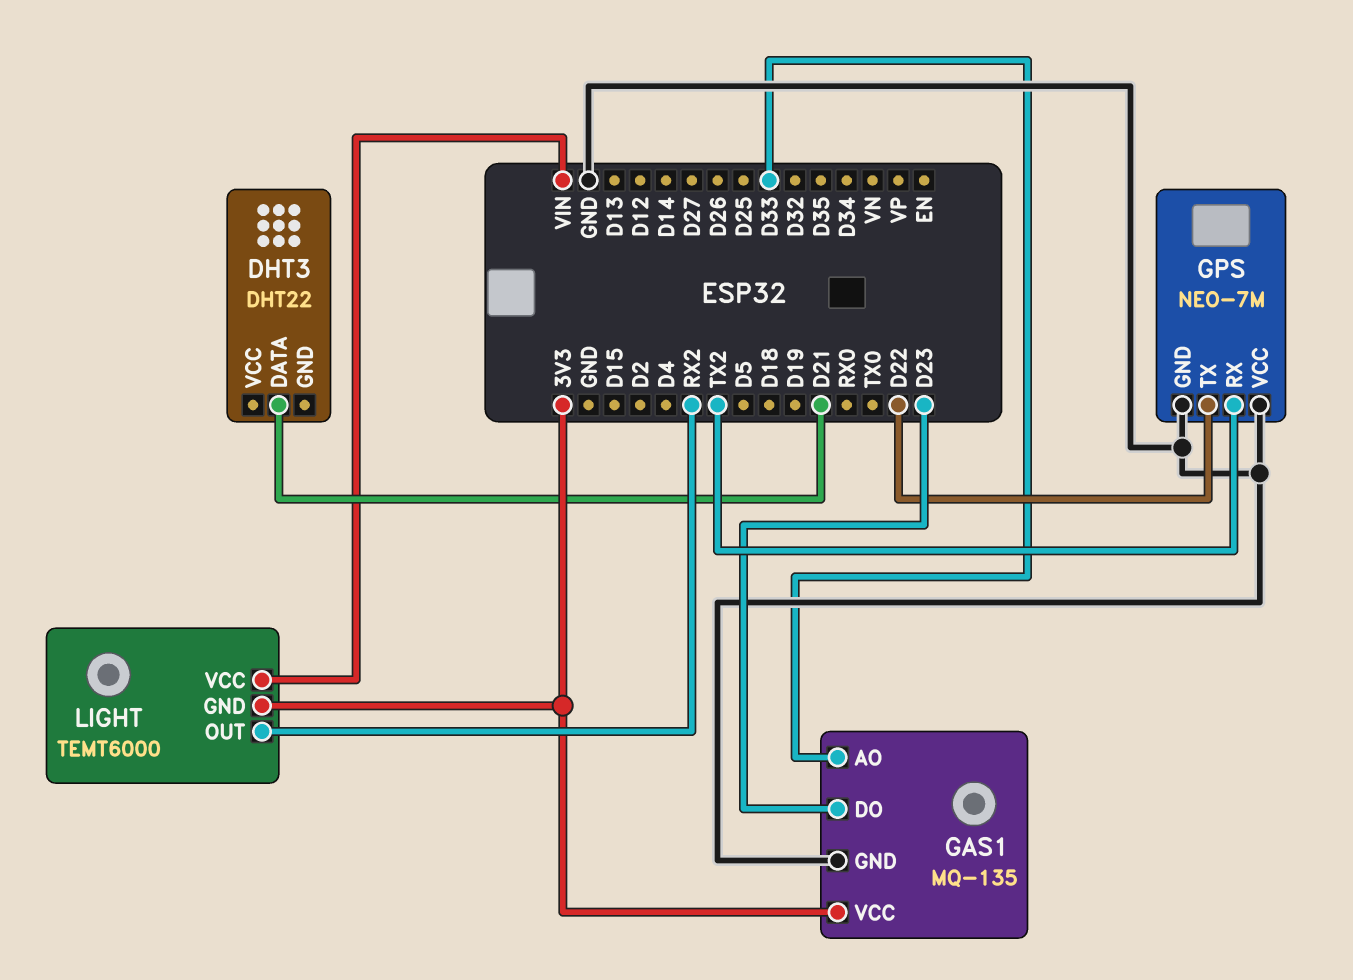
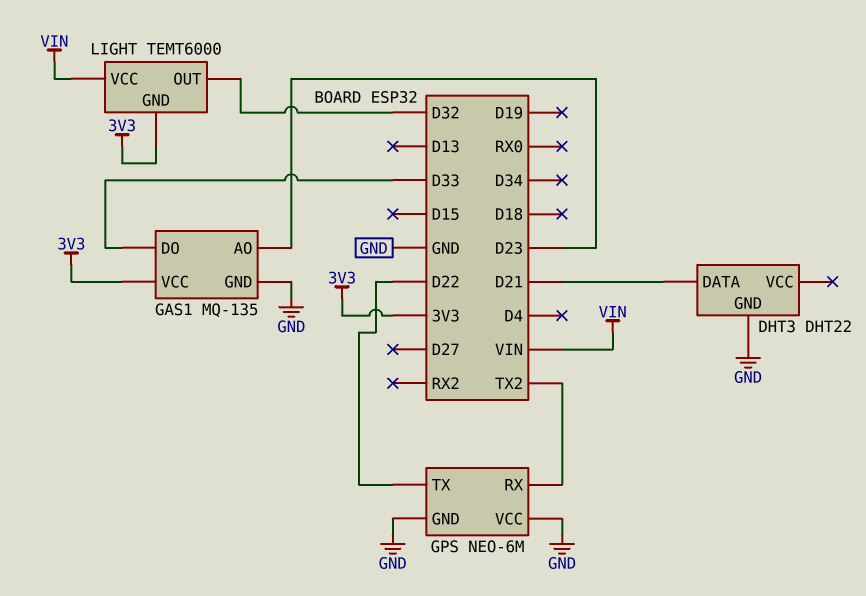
DHT3 pin GND: none -> GND
GAS1 pin AO: D33 -> D23
GAS1 pin DO: D23 -> D33
GPS: NEO-7M -> NEO-6M
LIGHT pin OUT: RX2 -> D32

